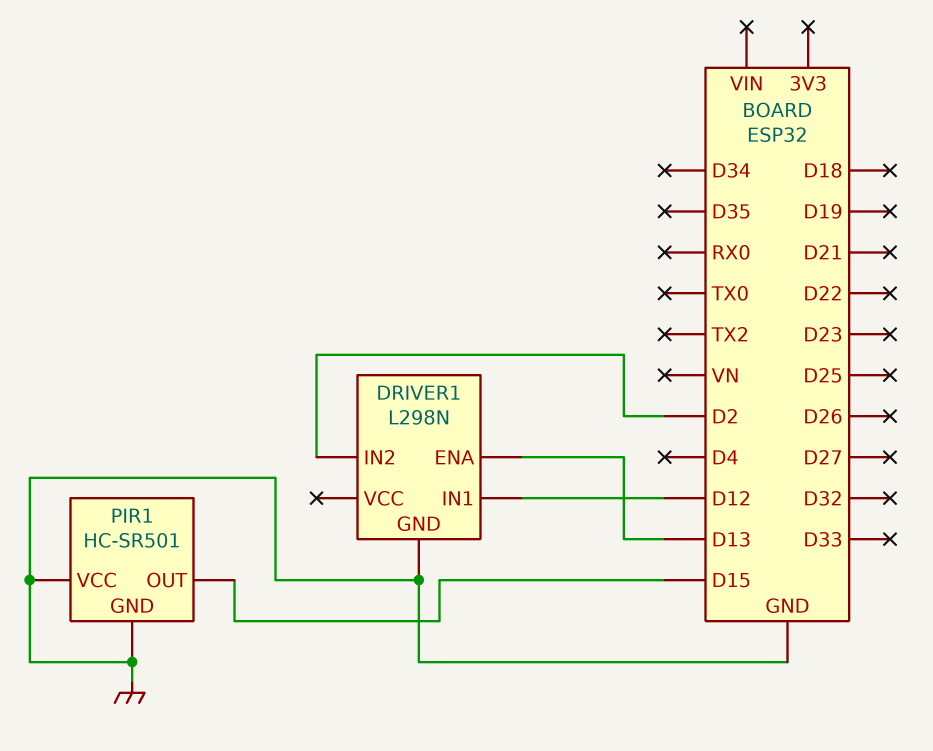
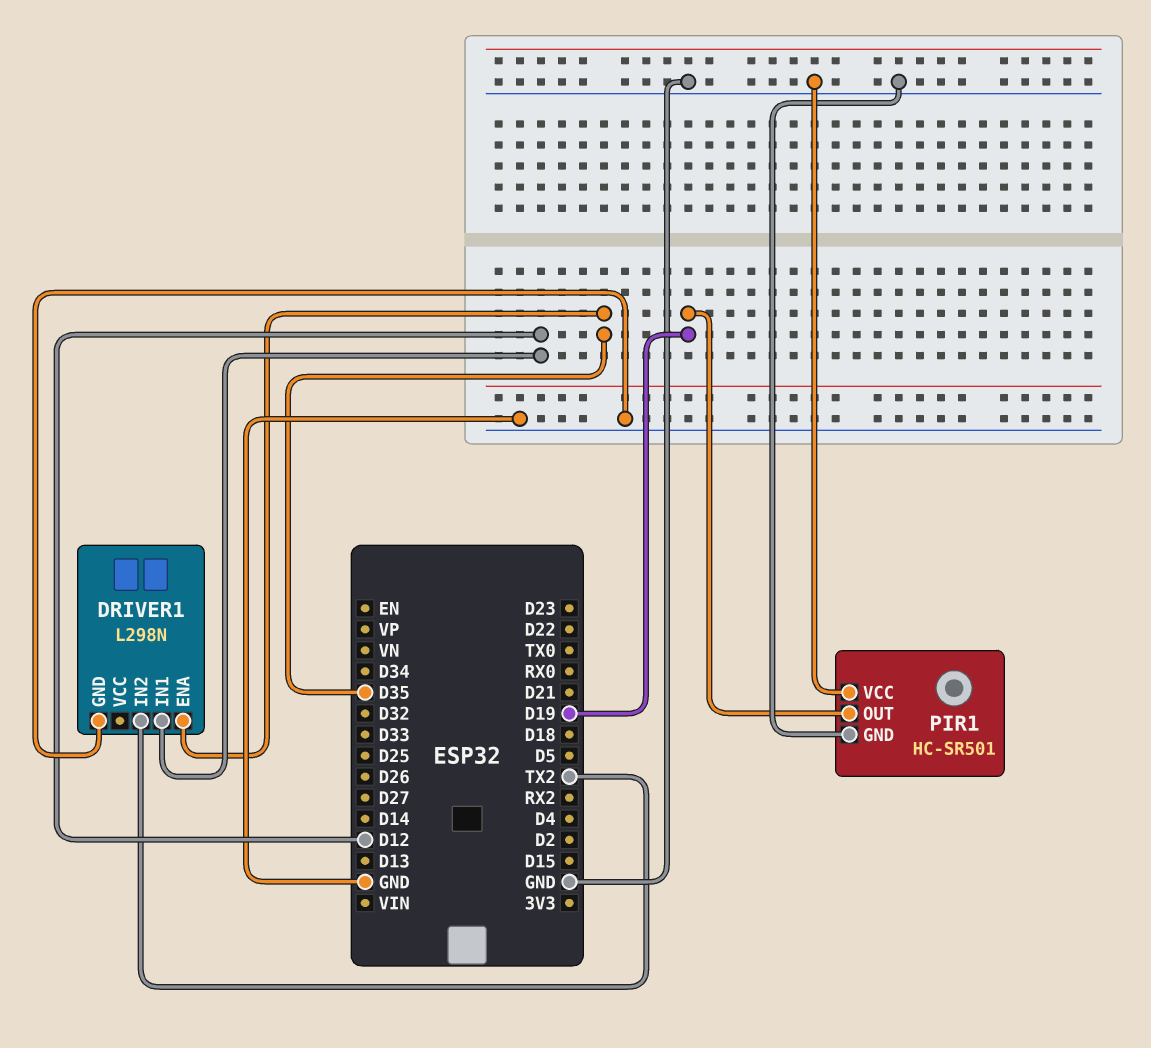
DRIVER1 pin ENA: D13 -> D35
DRIVER1 pin IN2: D2 -> TX2
PIR1 pin OUT: D15 -> D19

